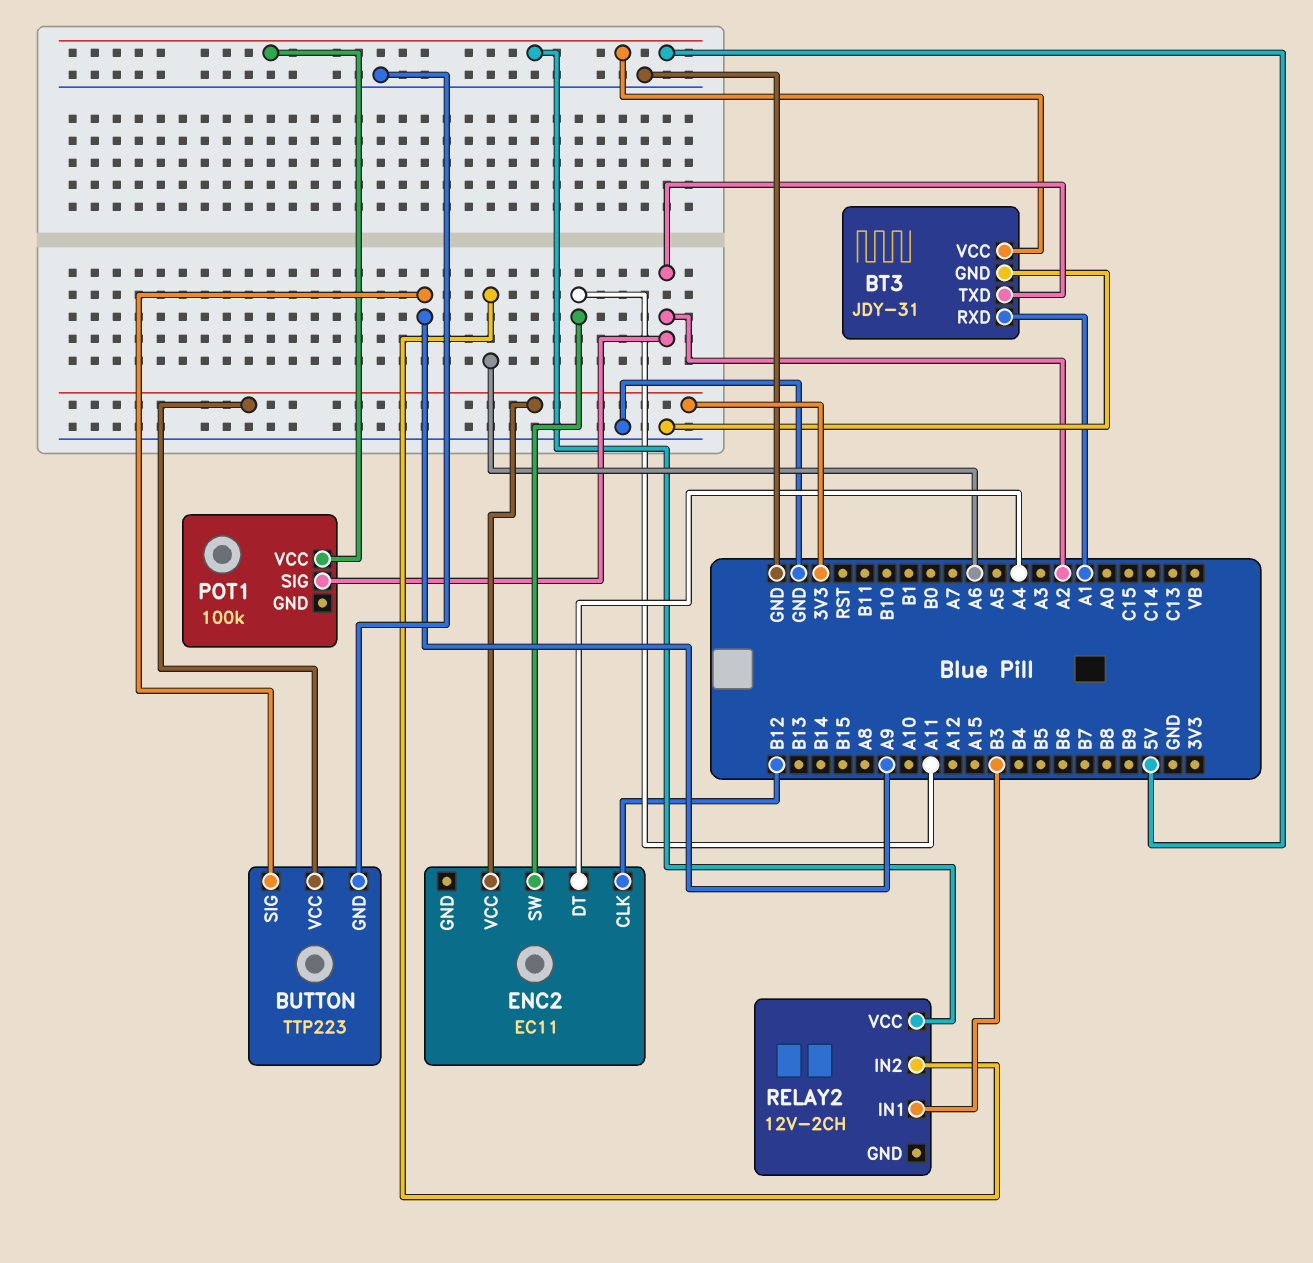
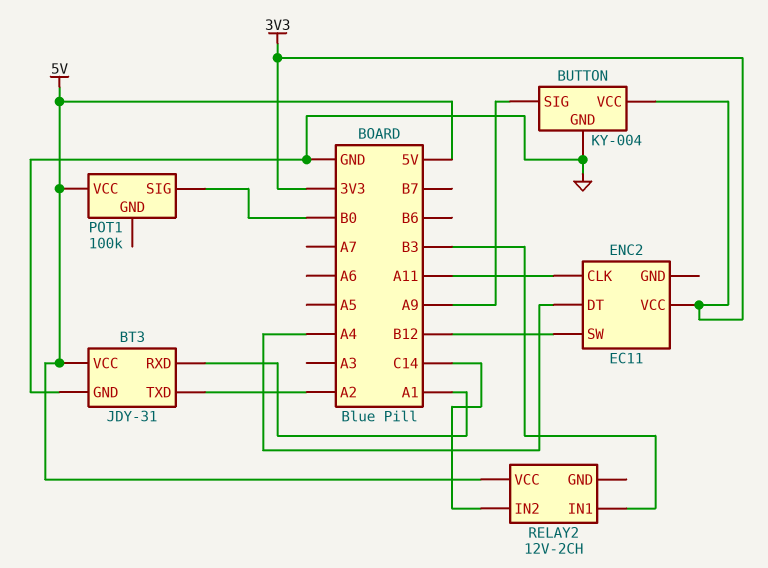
BUTTON: TTP223 -> KY-004
ENC2 pin CLK: B12 -> A11
ENC2 pin SW: A11 -> B12
POT1 pin SIG: A2 -> B0
RELAY2 pin IN2: A6 -> C14

